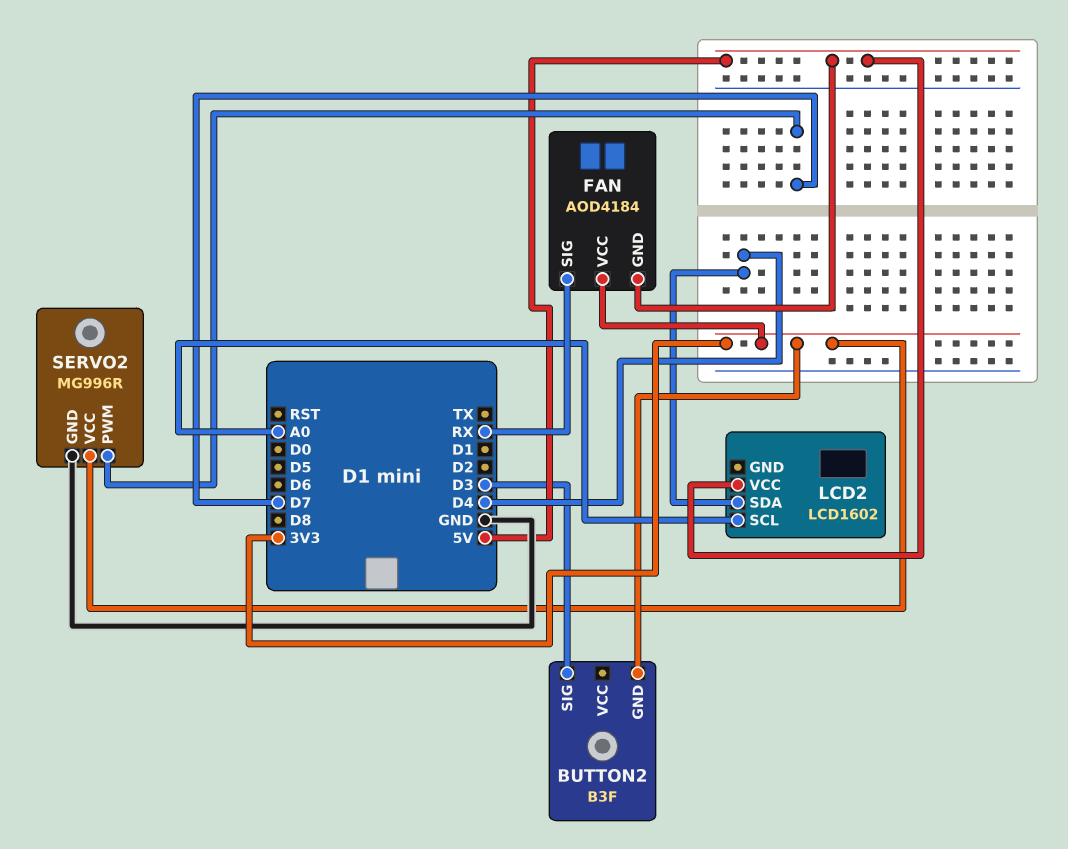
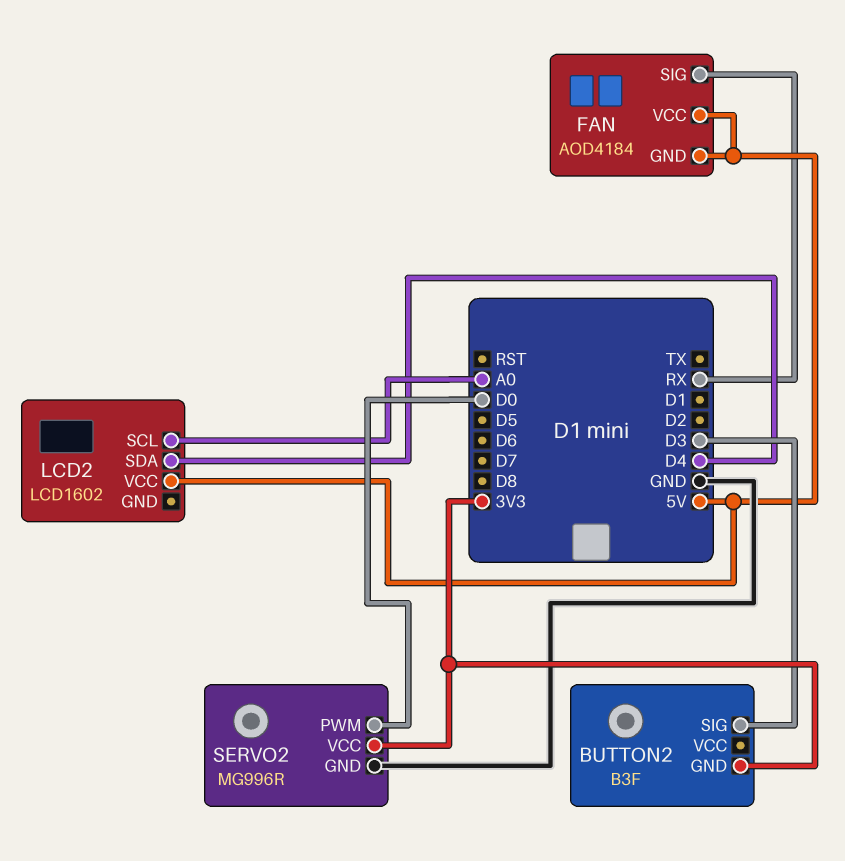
FAN pin VCC: 3V3 -> 5V
SERVO2 pin PWM: D7 -> D0

